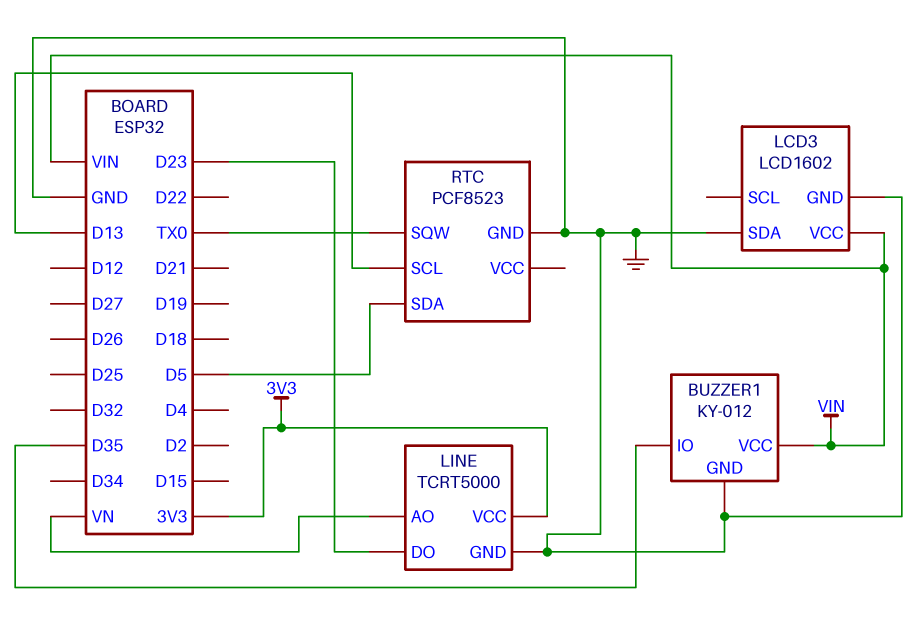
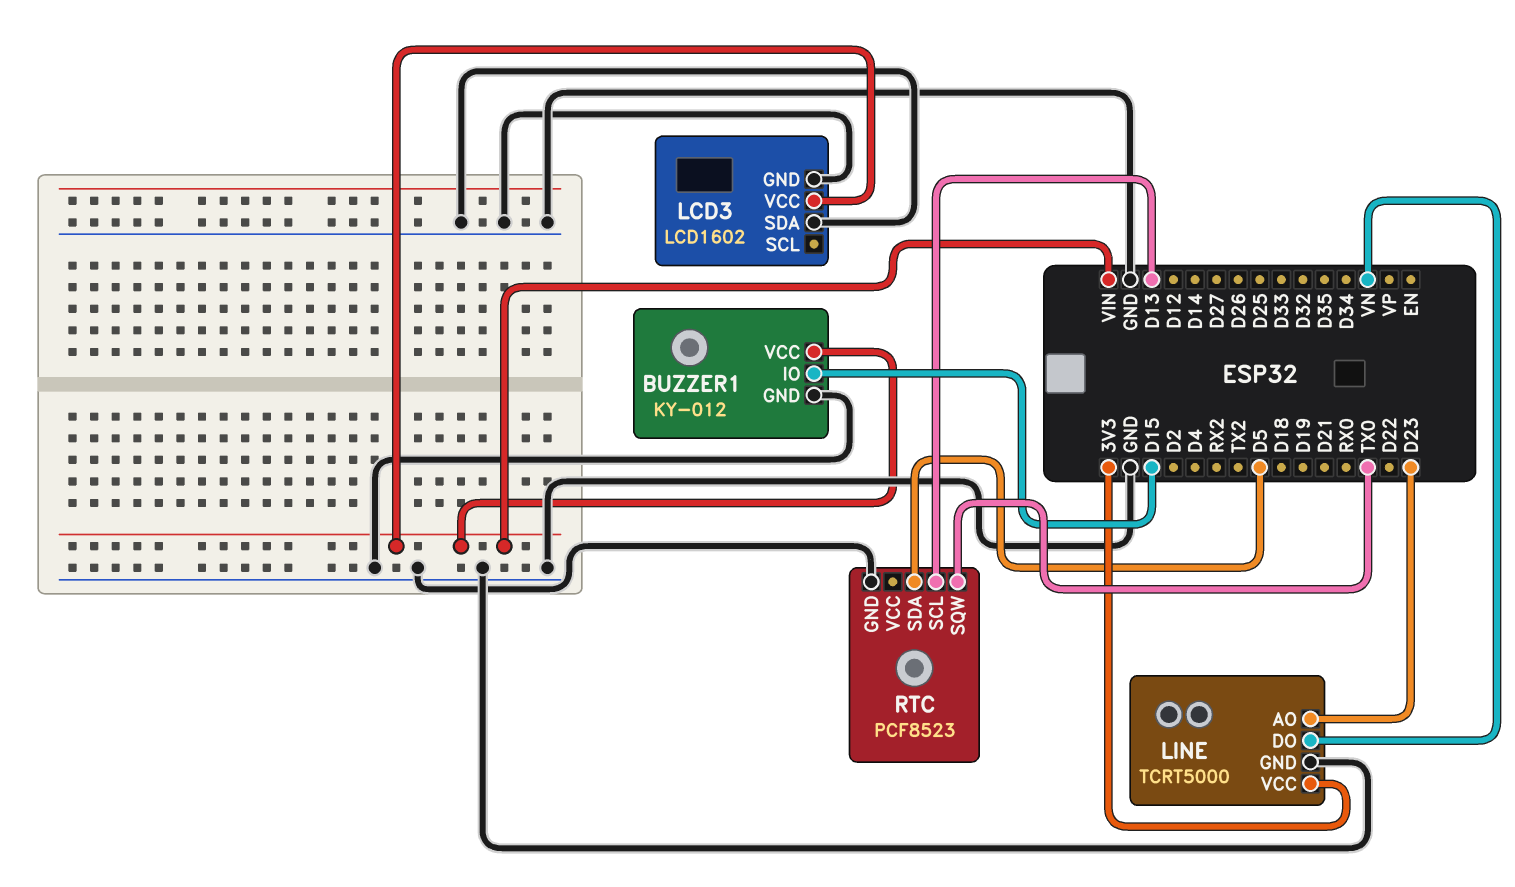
BUZZER1 pin IO: D35 -> D15
LINE pin AO: VN -> D23
LINE pin DO: D23 -> VN

